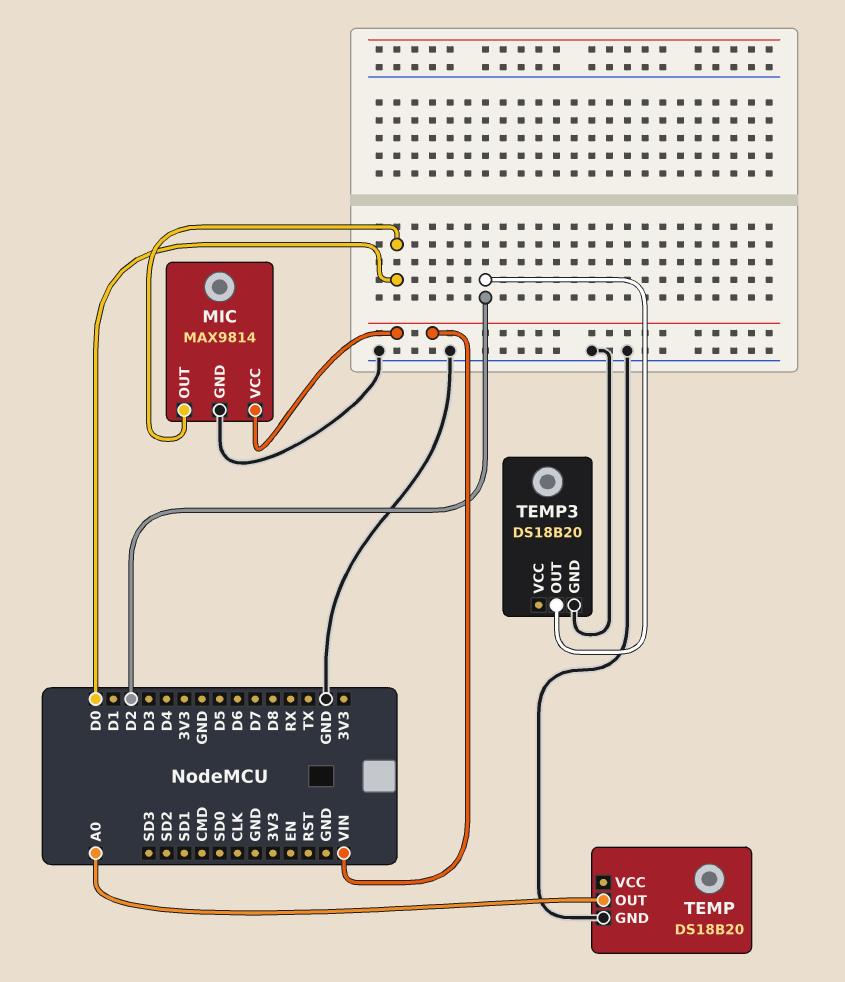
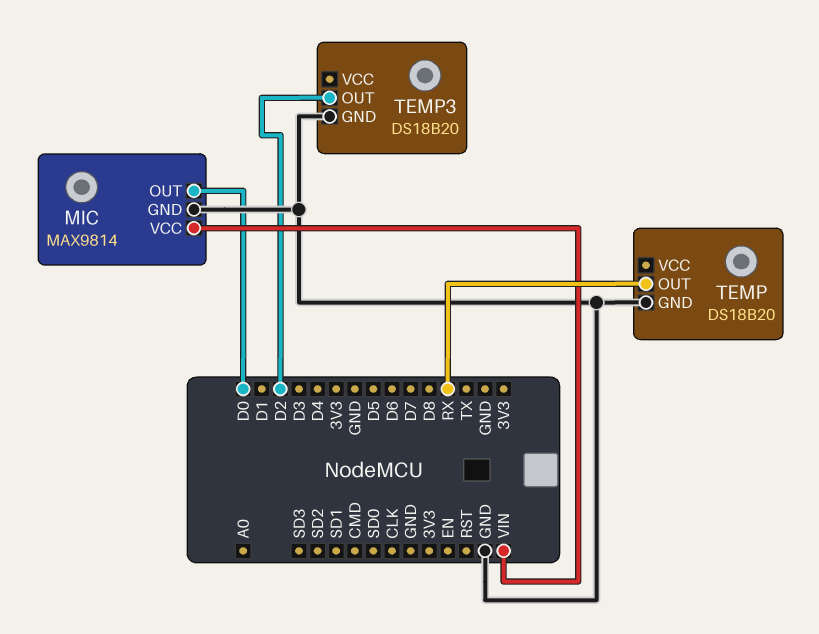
TEMP pin OUT: A0 -> RX

